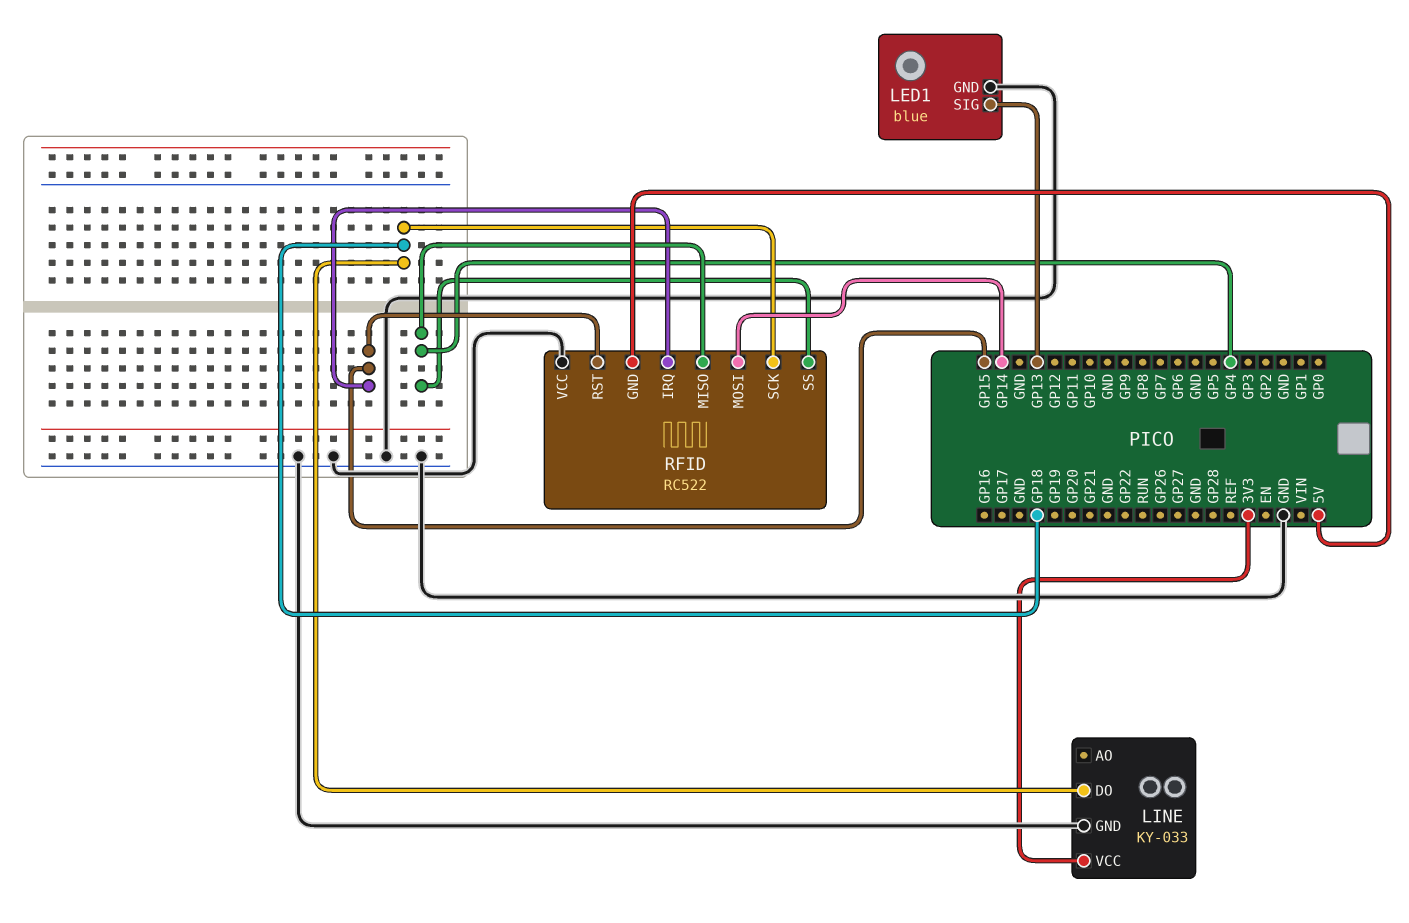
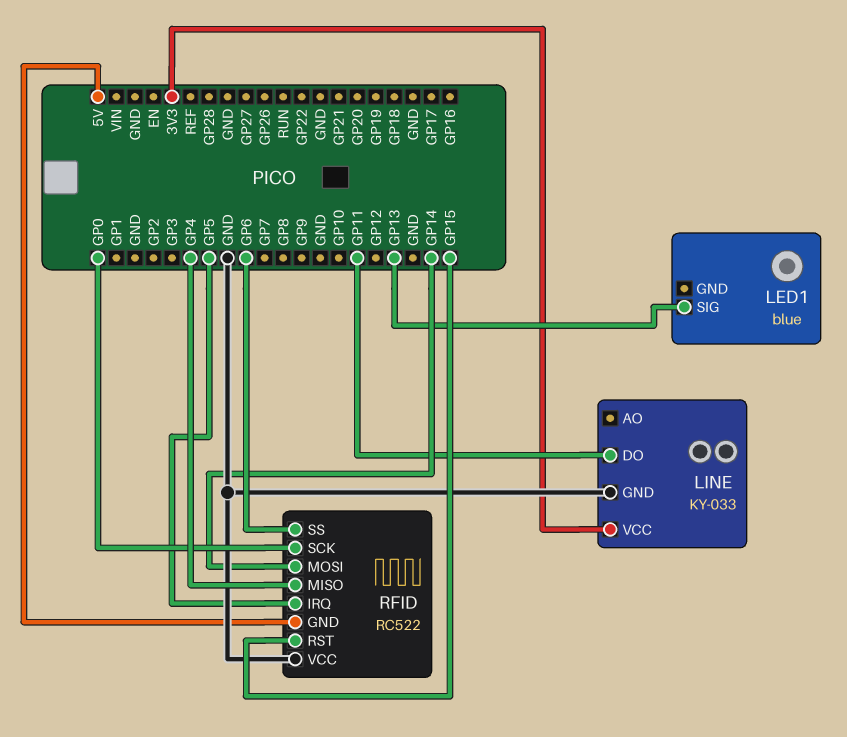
LED1 pin GND: GND -> none
LINE pin DO: GP18 -> GP11
RFID pin IRQ: GP15 -> GP5
RFID pin SCK: GP18 -> GP0
RFID pin SS: GP4 -> GP6

